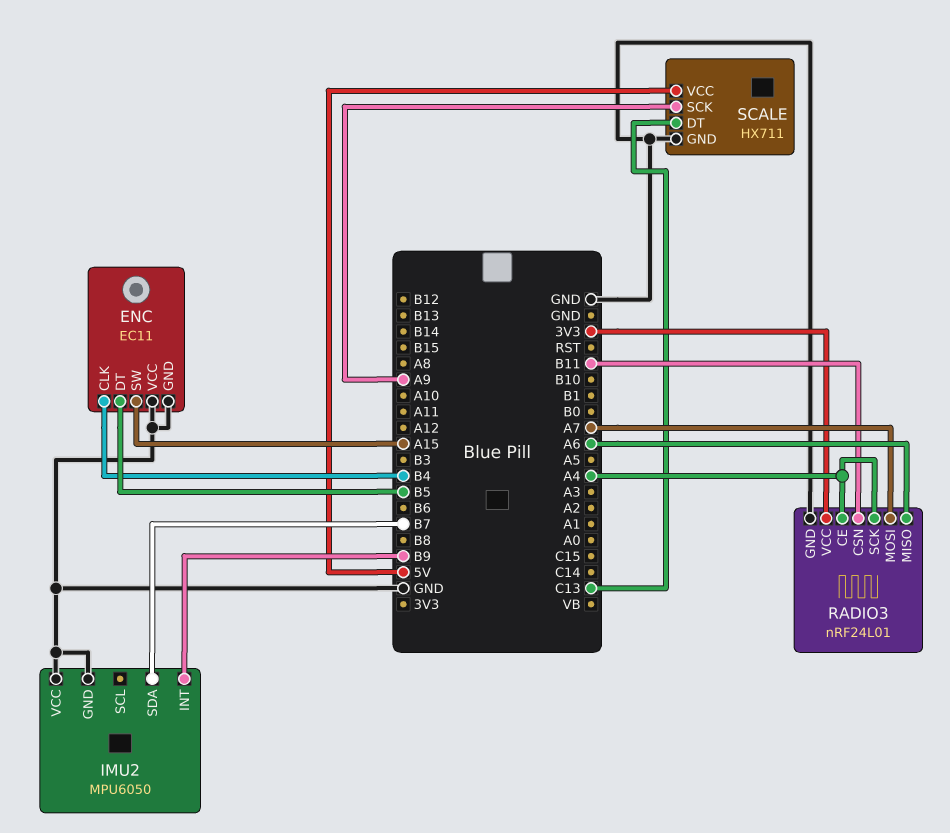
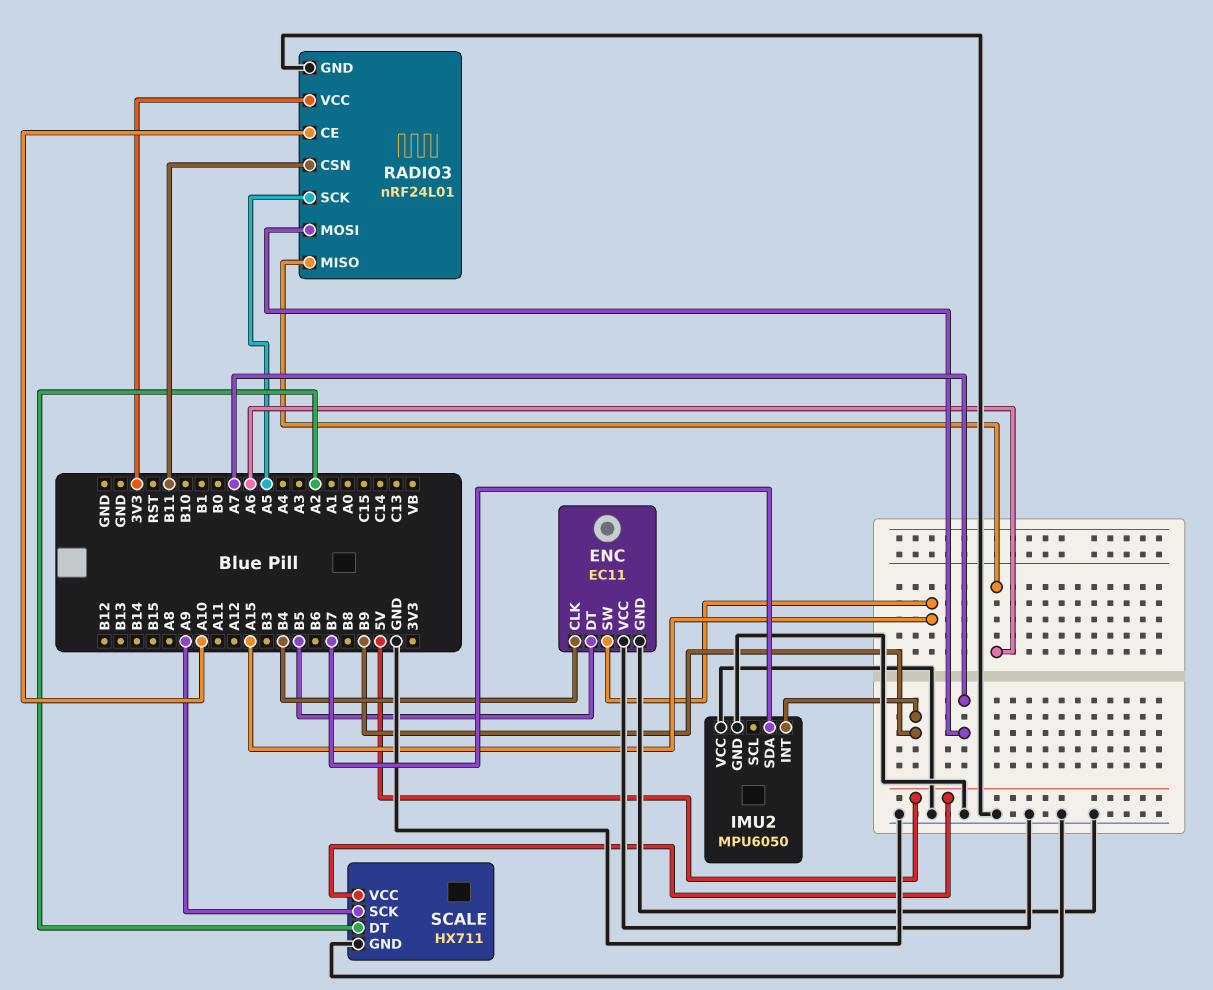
RADIO3 pin CE: A4 -> A10
RADIO3 pin SCK: A4 -> A5
SCALE pin DT: C13 -> A2

